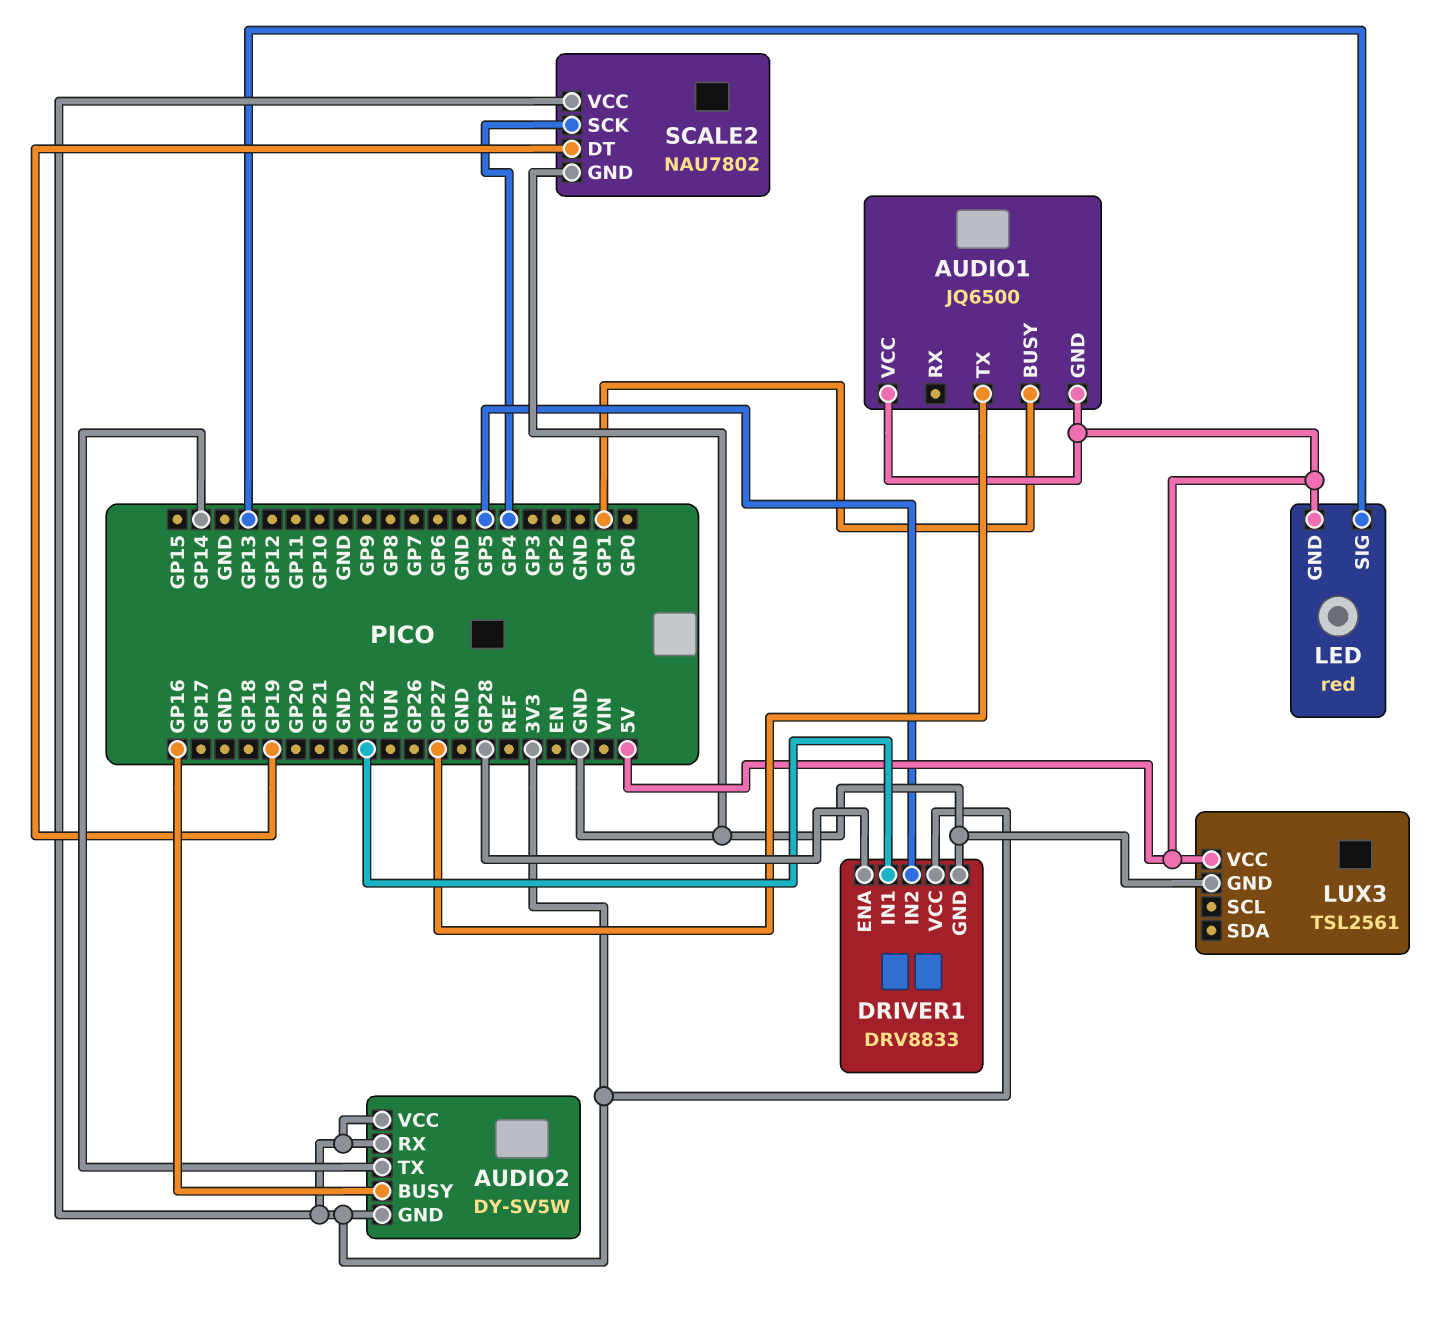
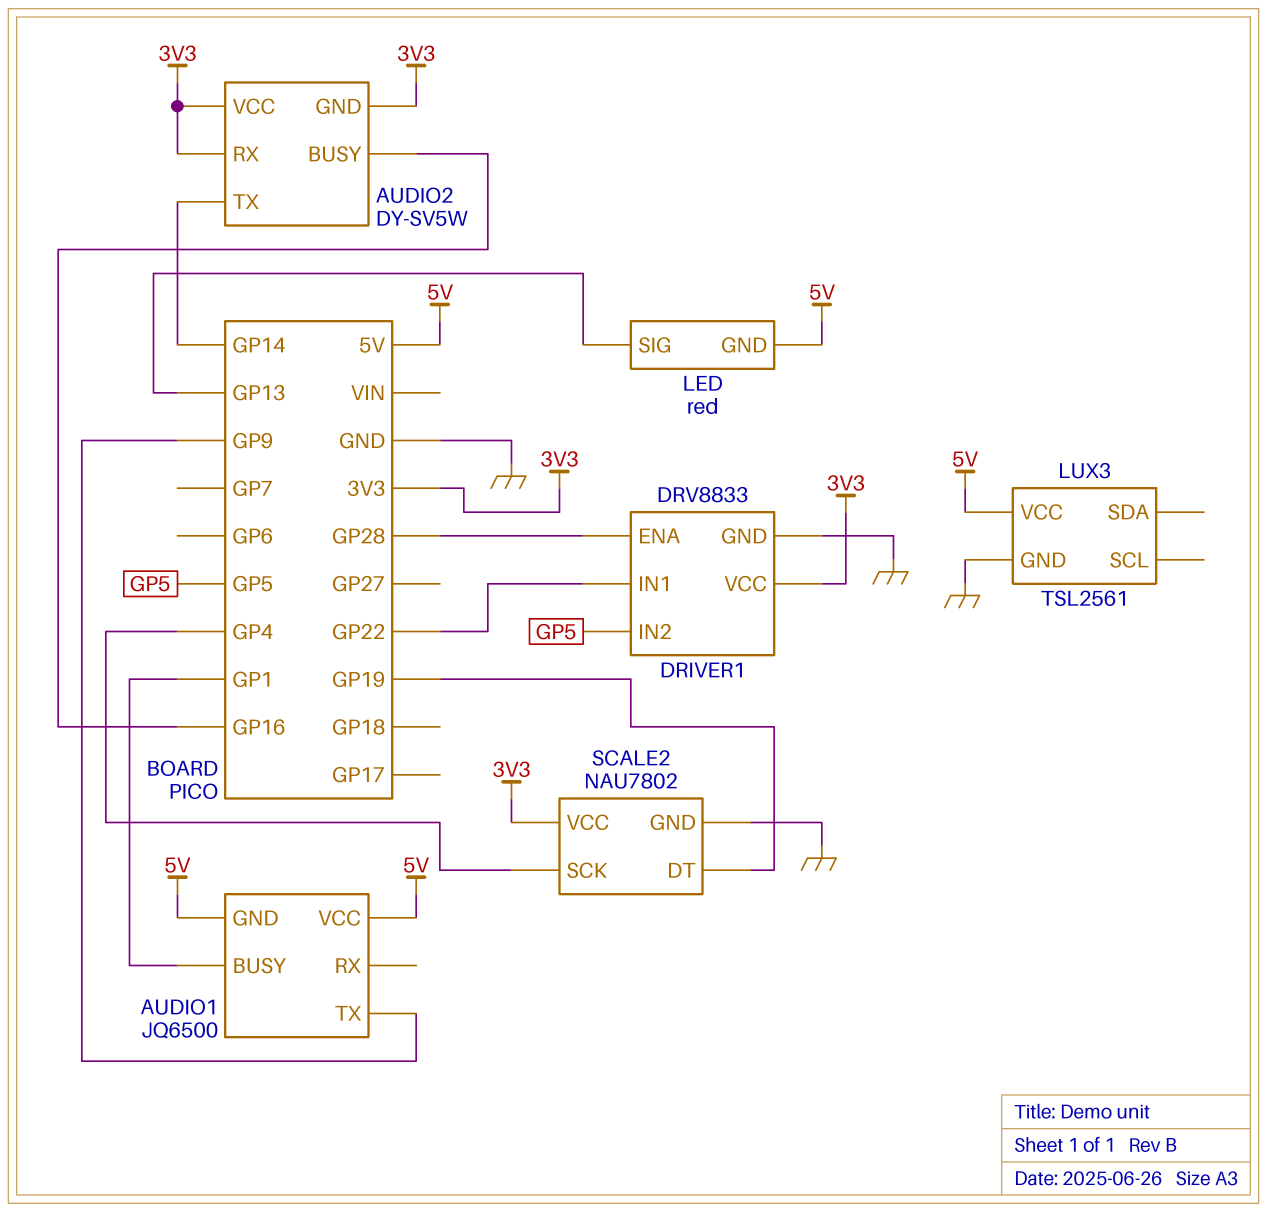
AUDIO1 pin TX: GP27 -> GP9

